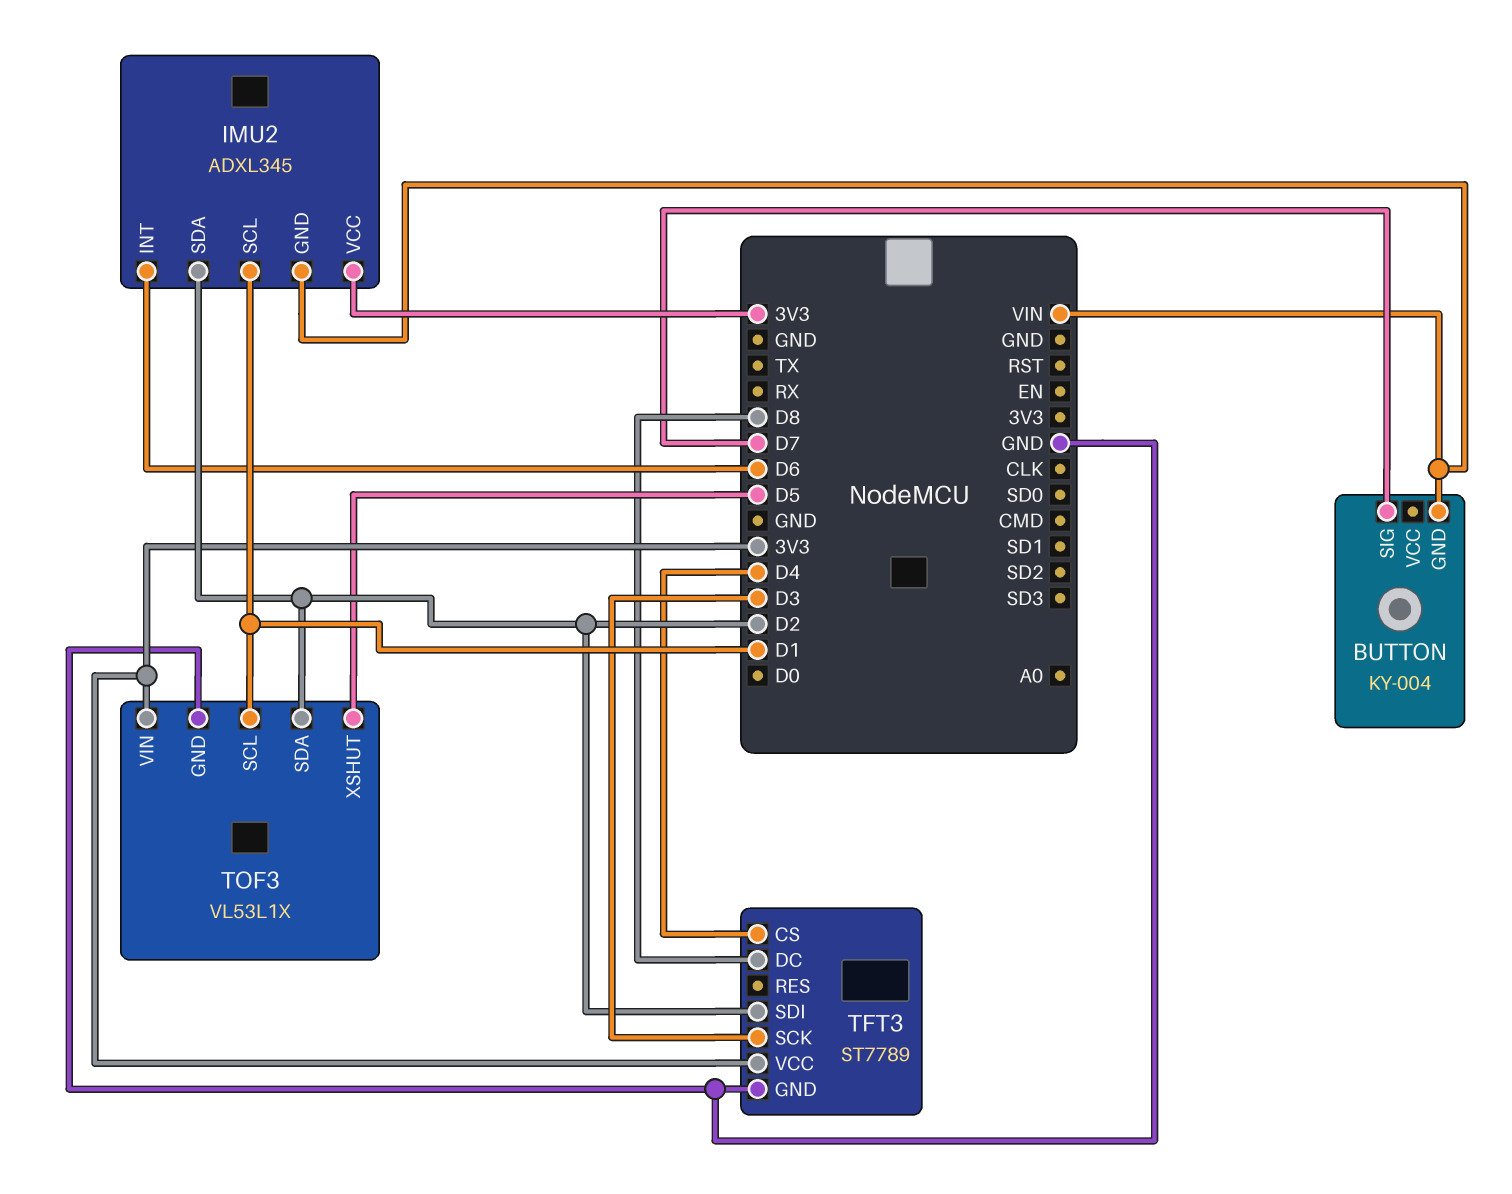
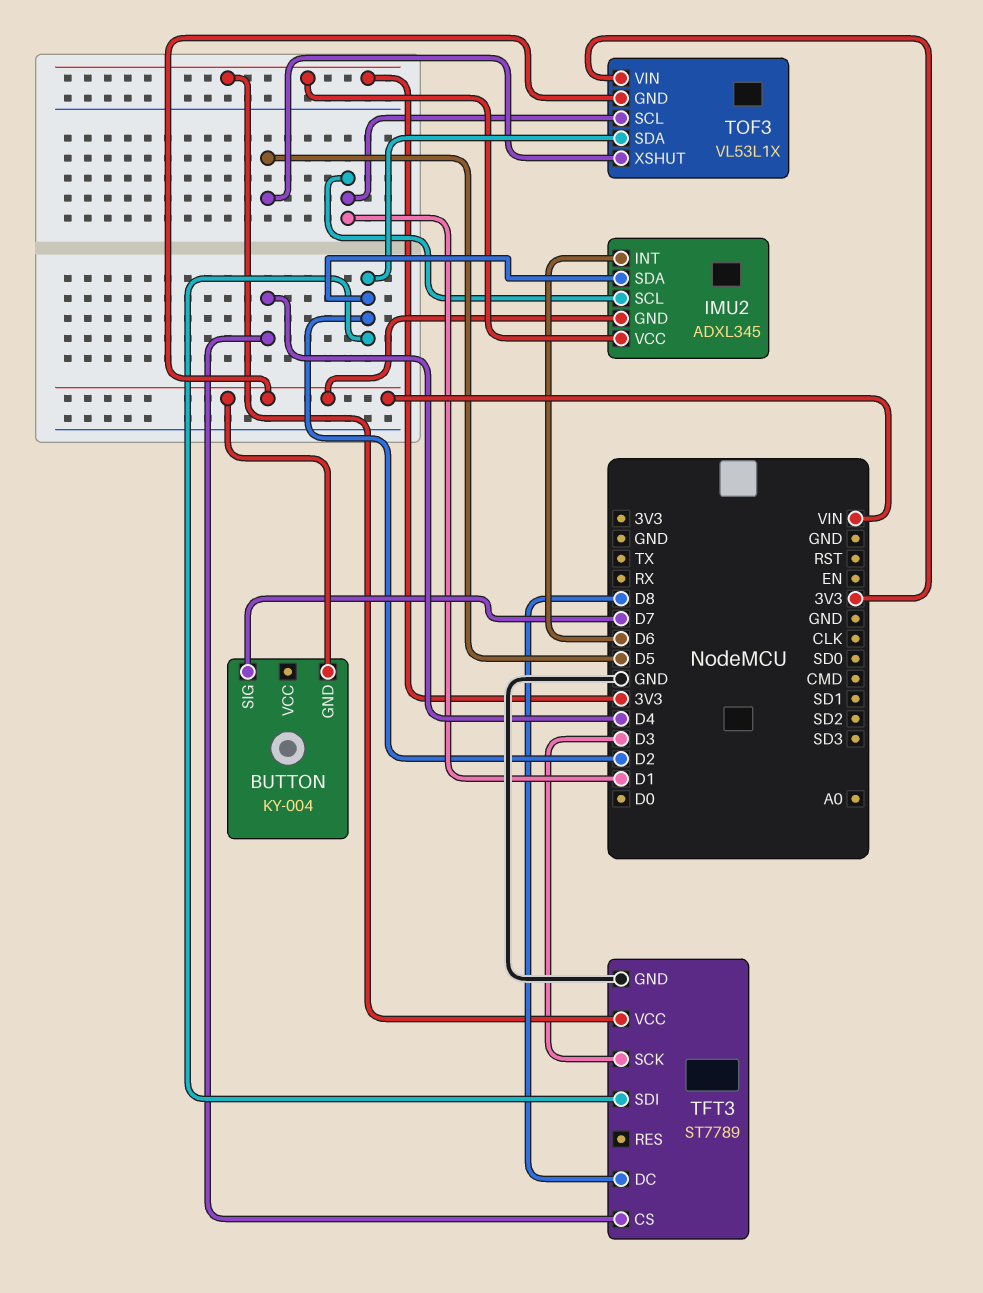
TOF3 pin GND: GND -> VIN

